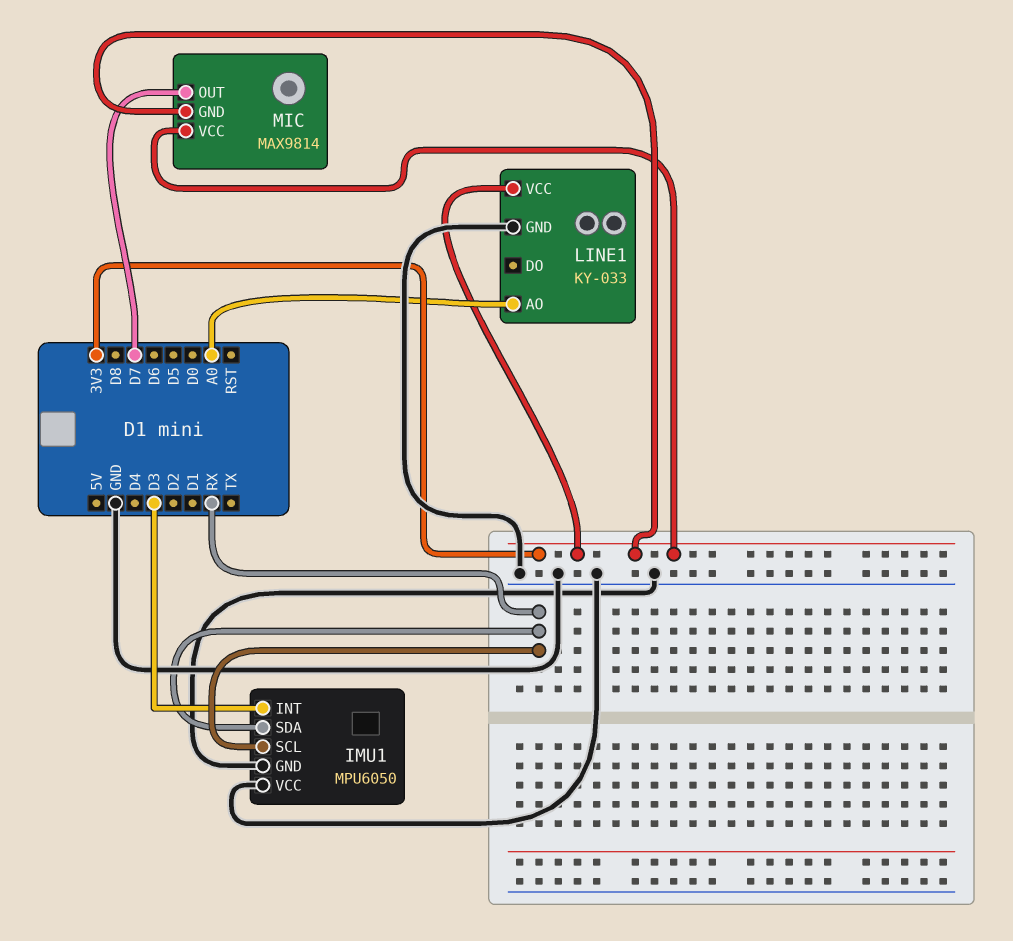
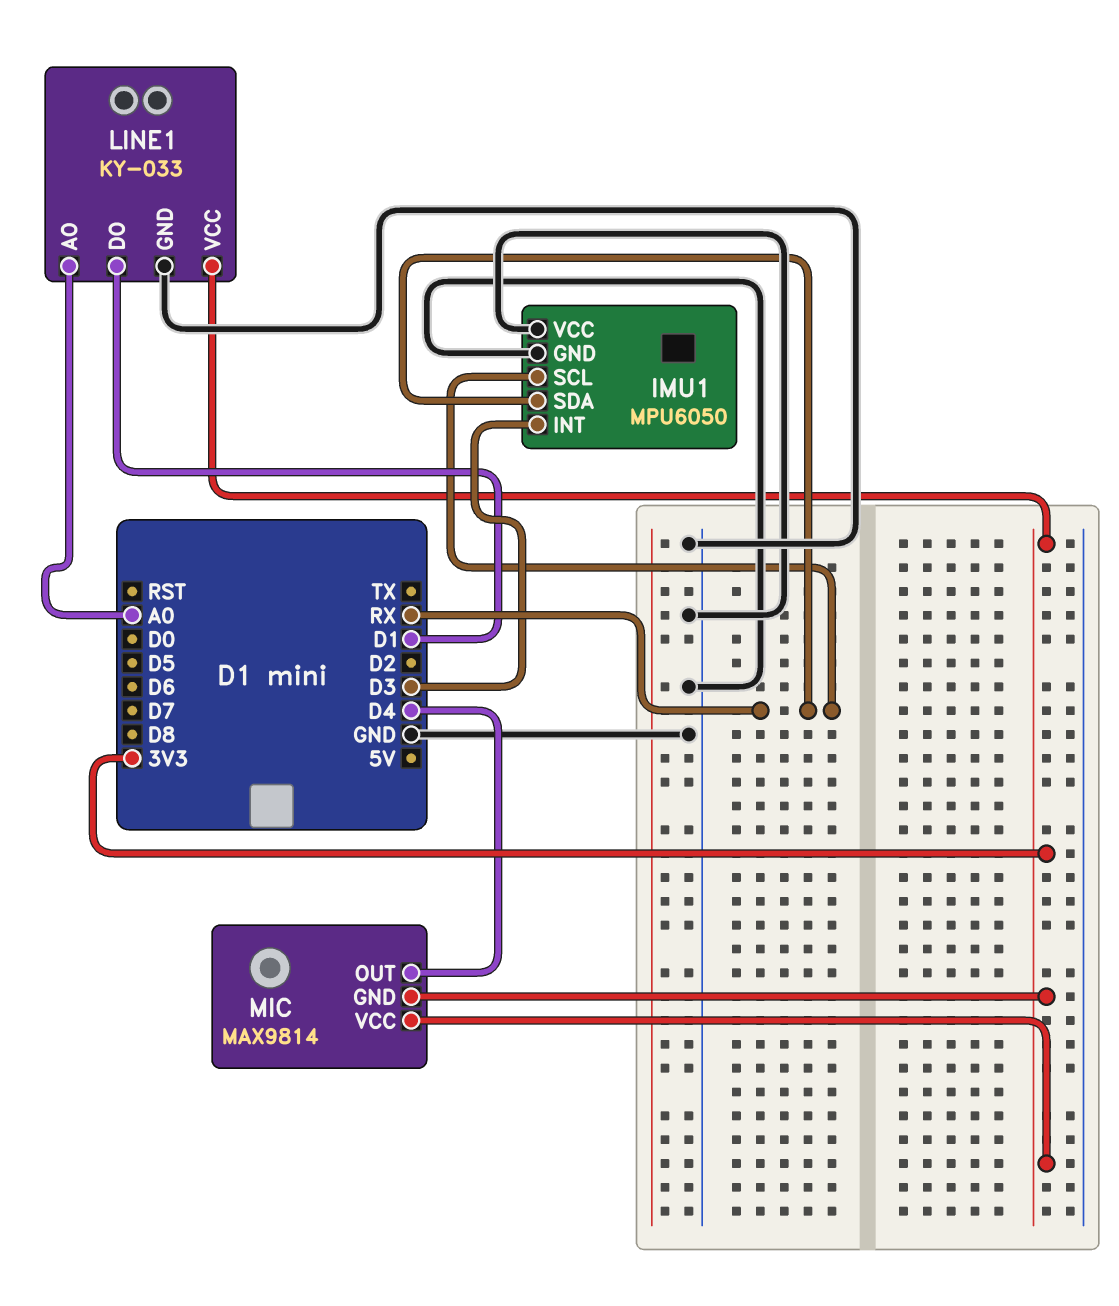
LINE1 pin DO: none -> D1
MIC pin OUT: D7 -> D4

